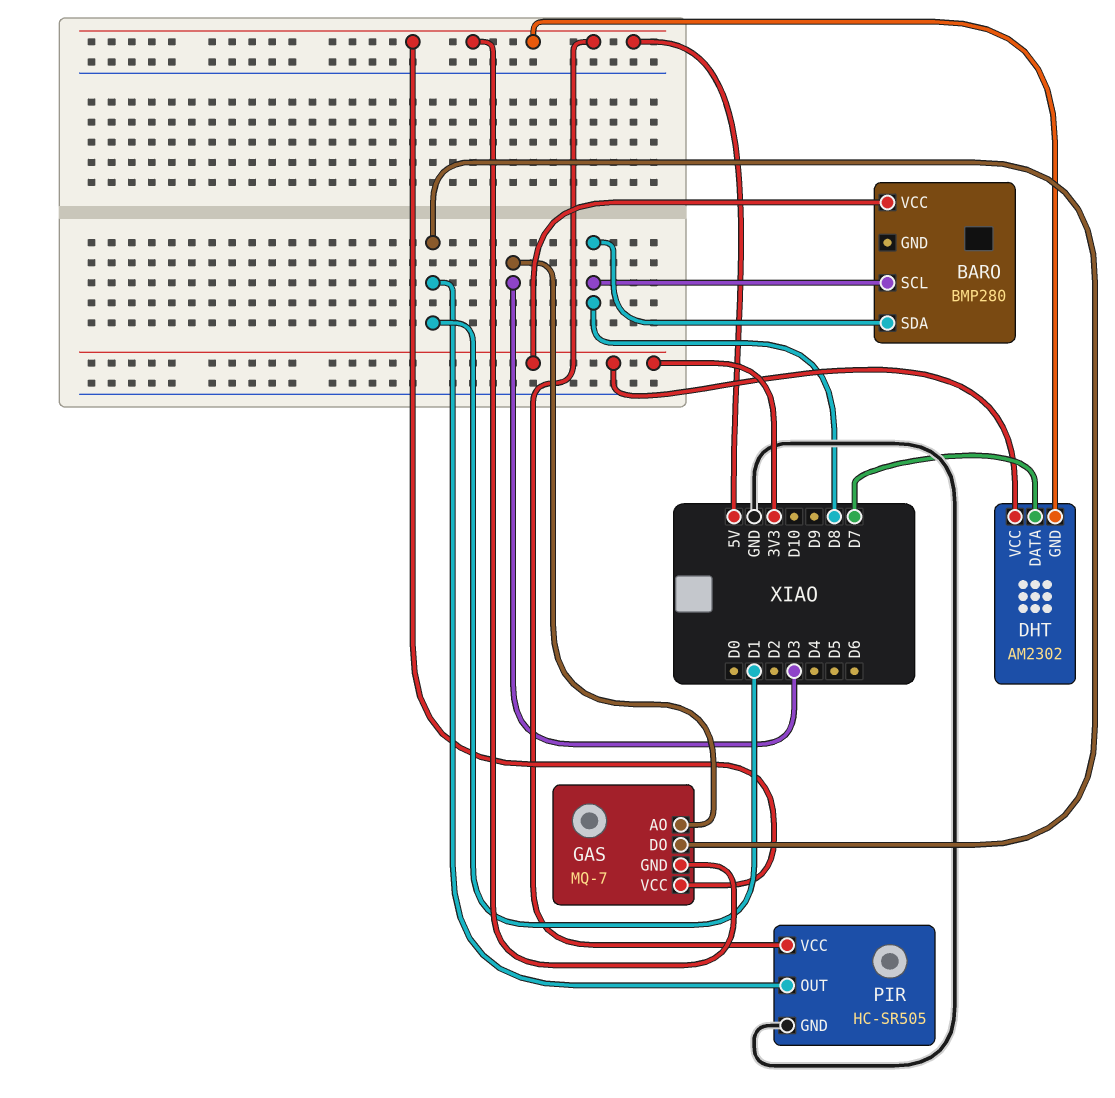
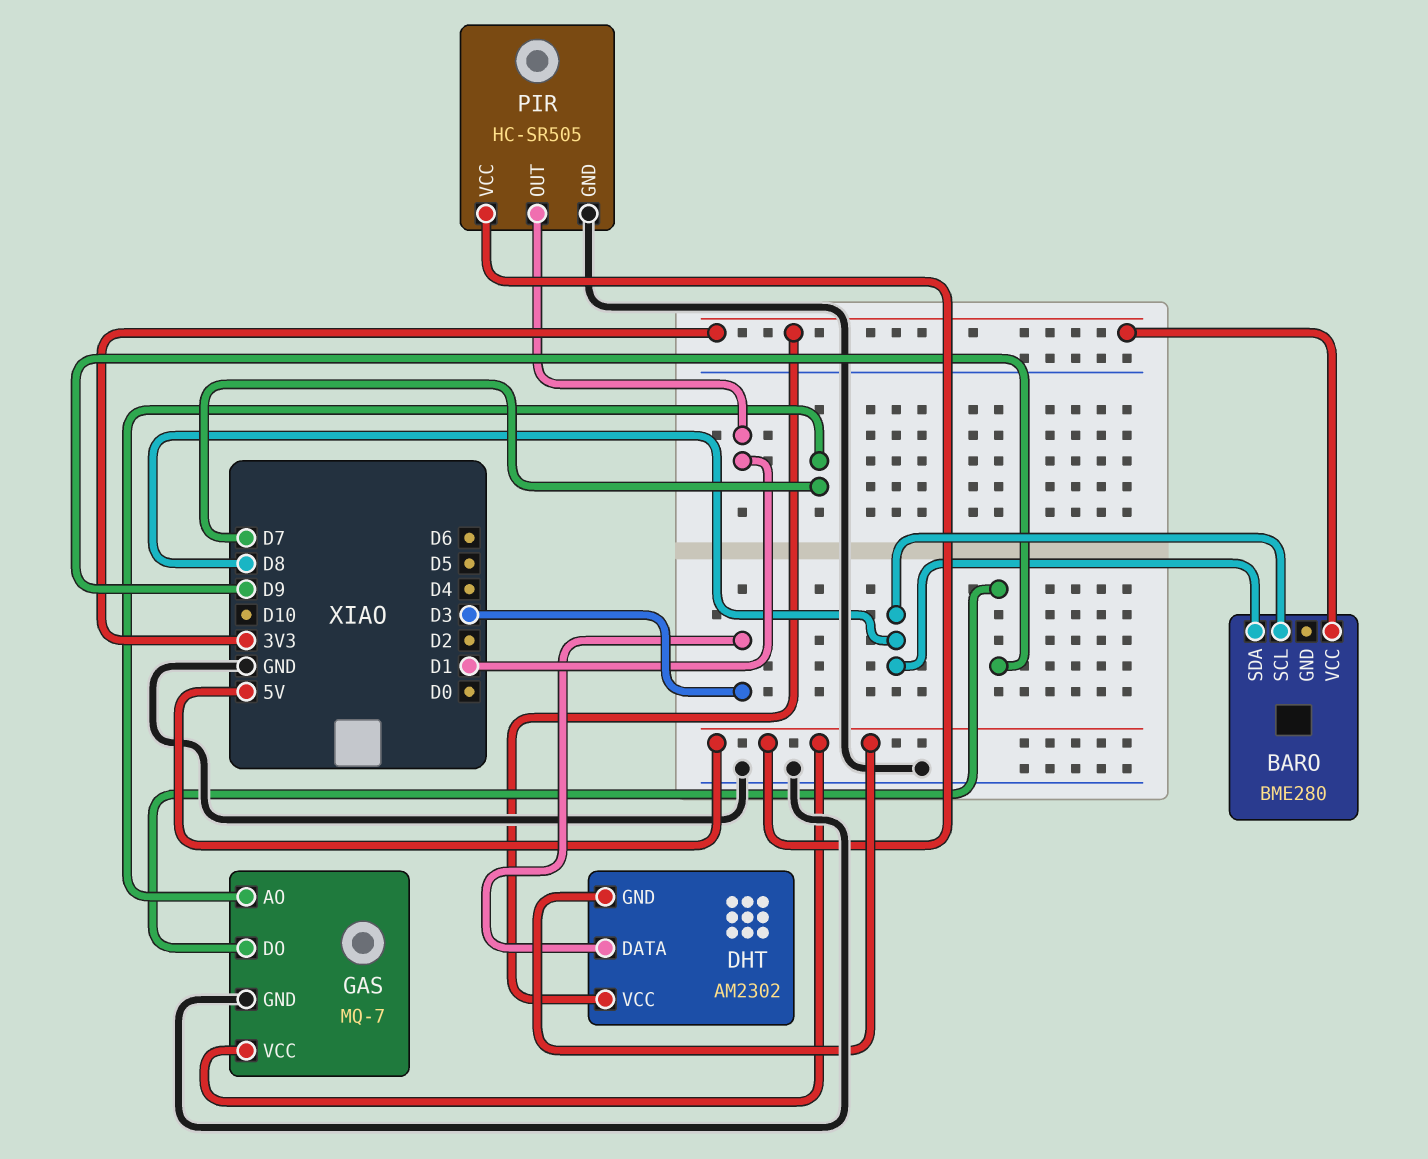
BARO: BMP280 -> BME280
DHT pin DATA: D7 -> D3
GAS pin AO: D3 -> D7
GAS pin DO: D1 -> D9
GAS pin GND: 5V -> GND

